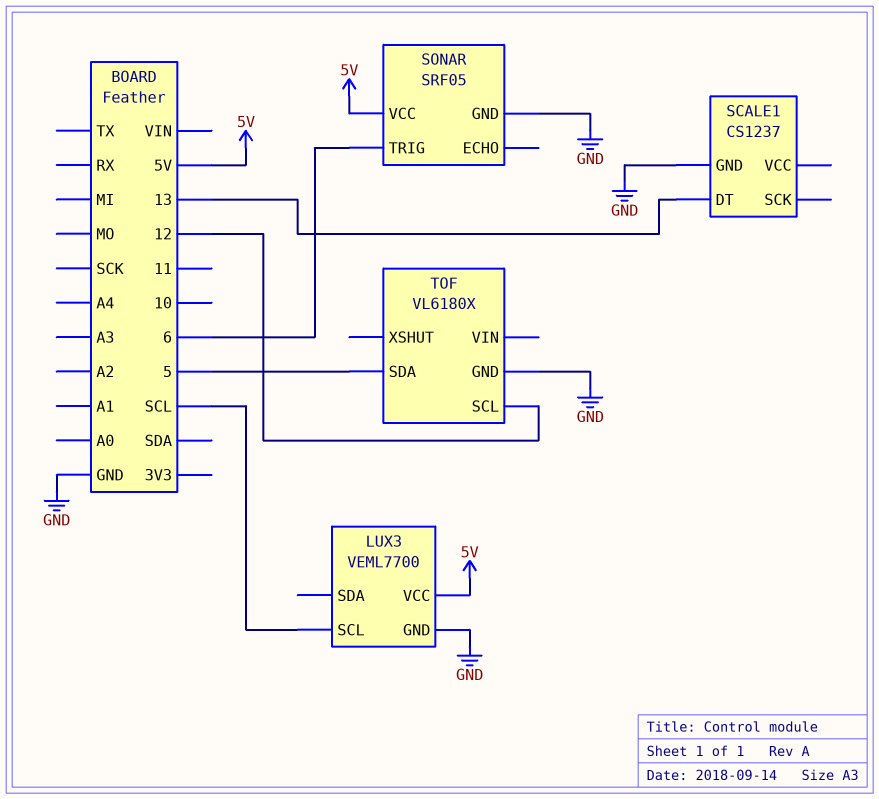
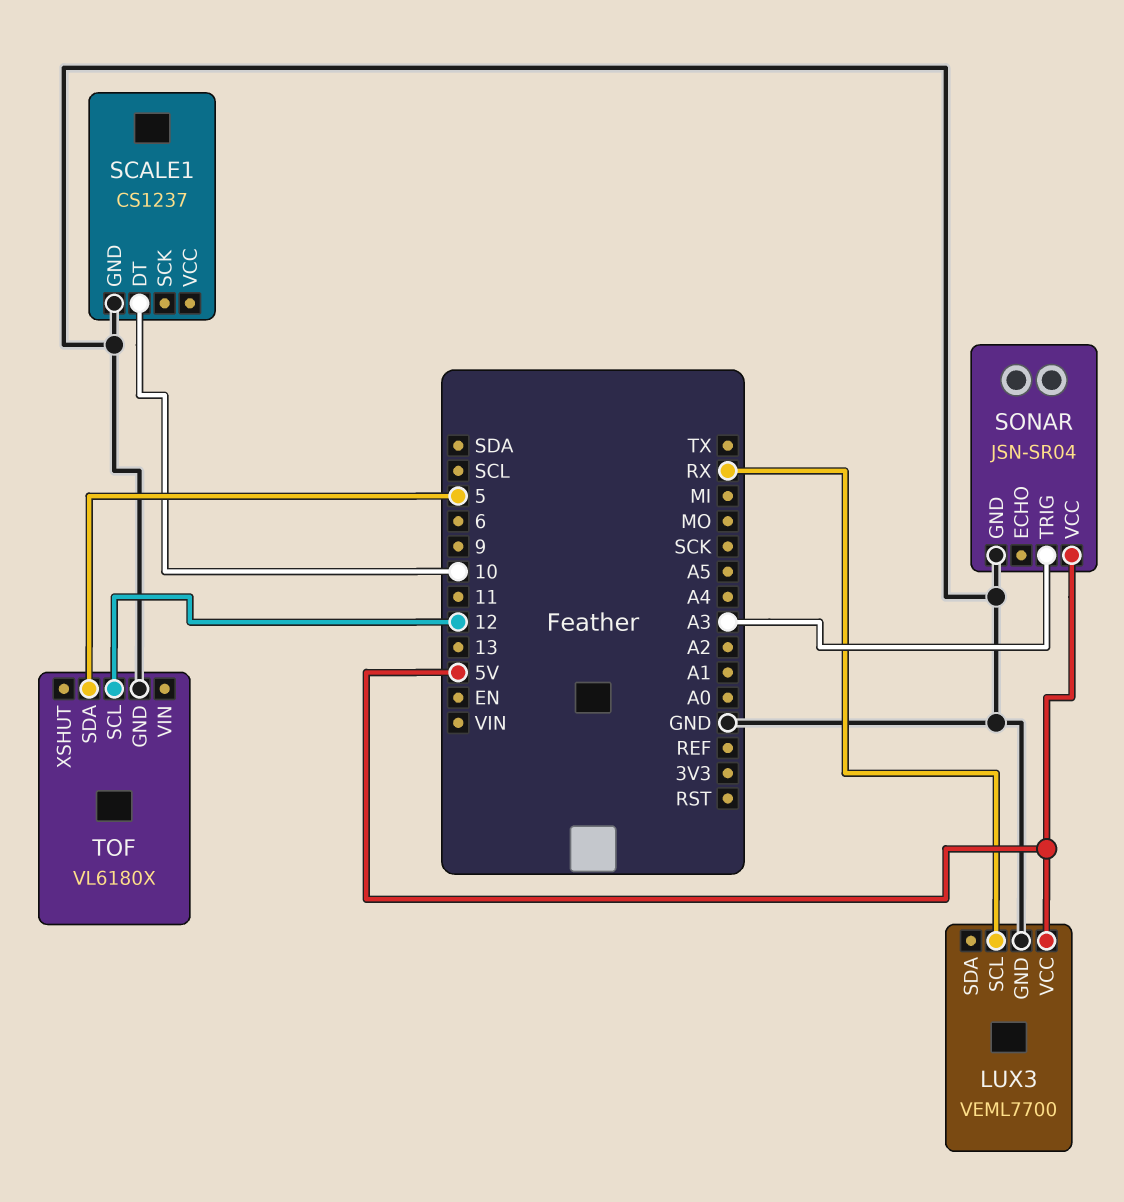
LUX3 pin SCL: SCL -> RX
SCALE1 pin DT: 13 -> 10
SONAR: SRF05 -> JSN-SR04
SONAR pin TRIG: 6 -> A3

